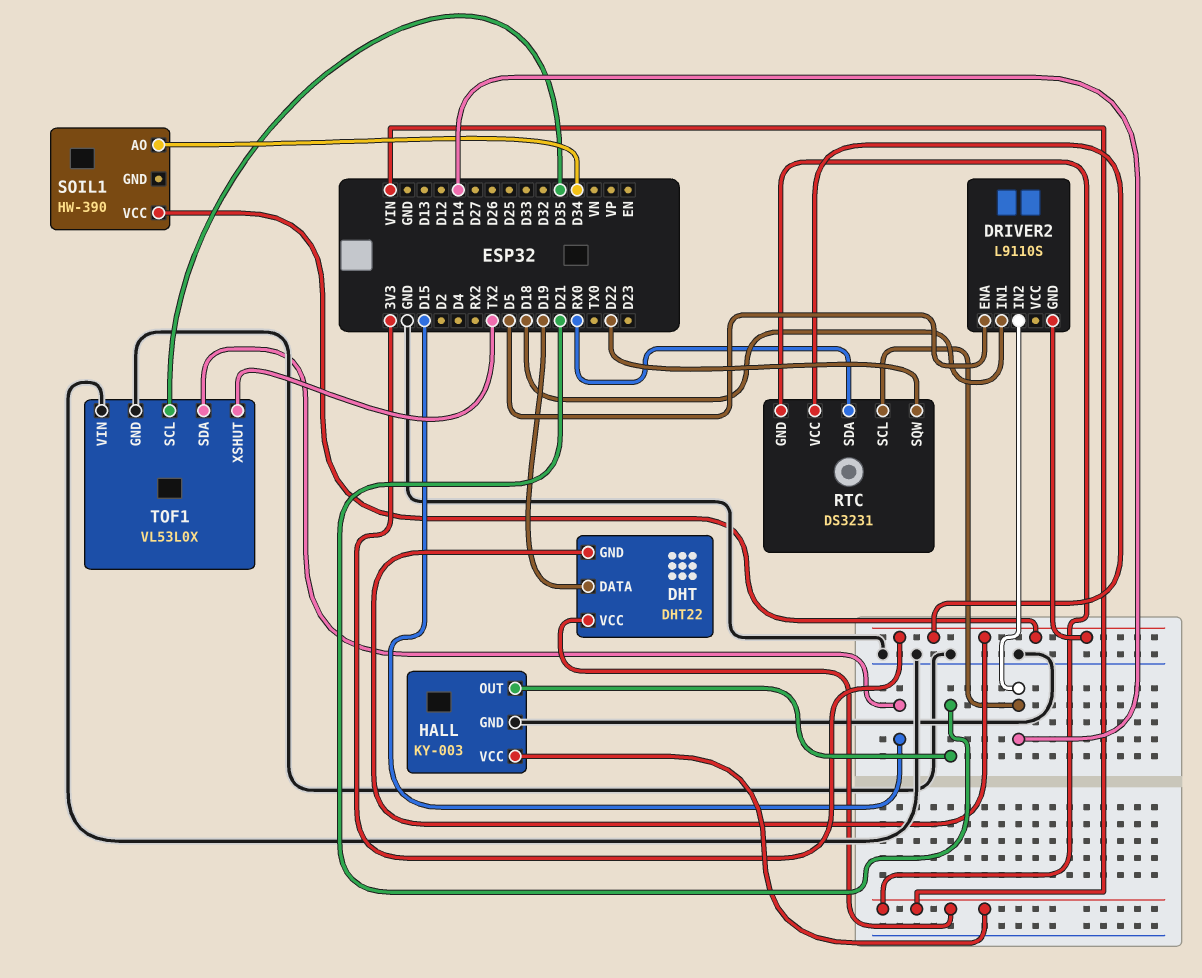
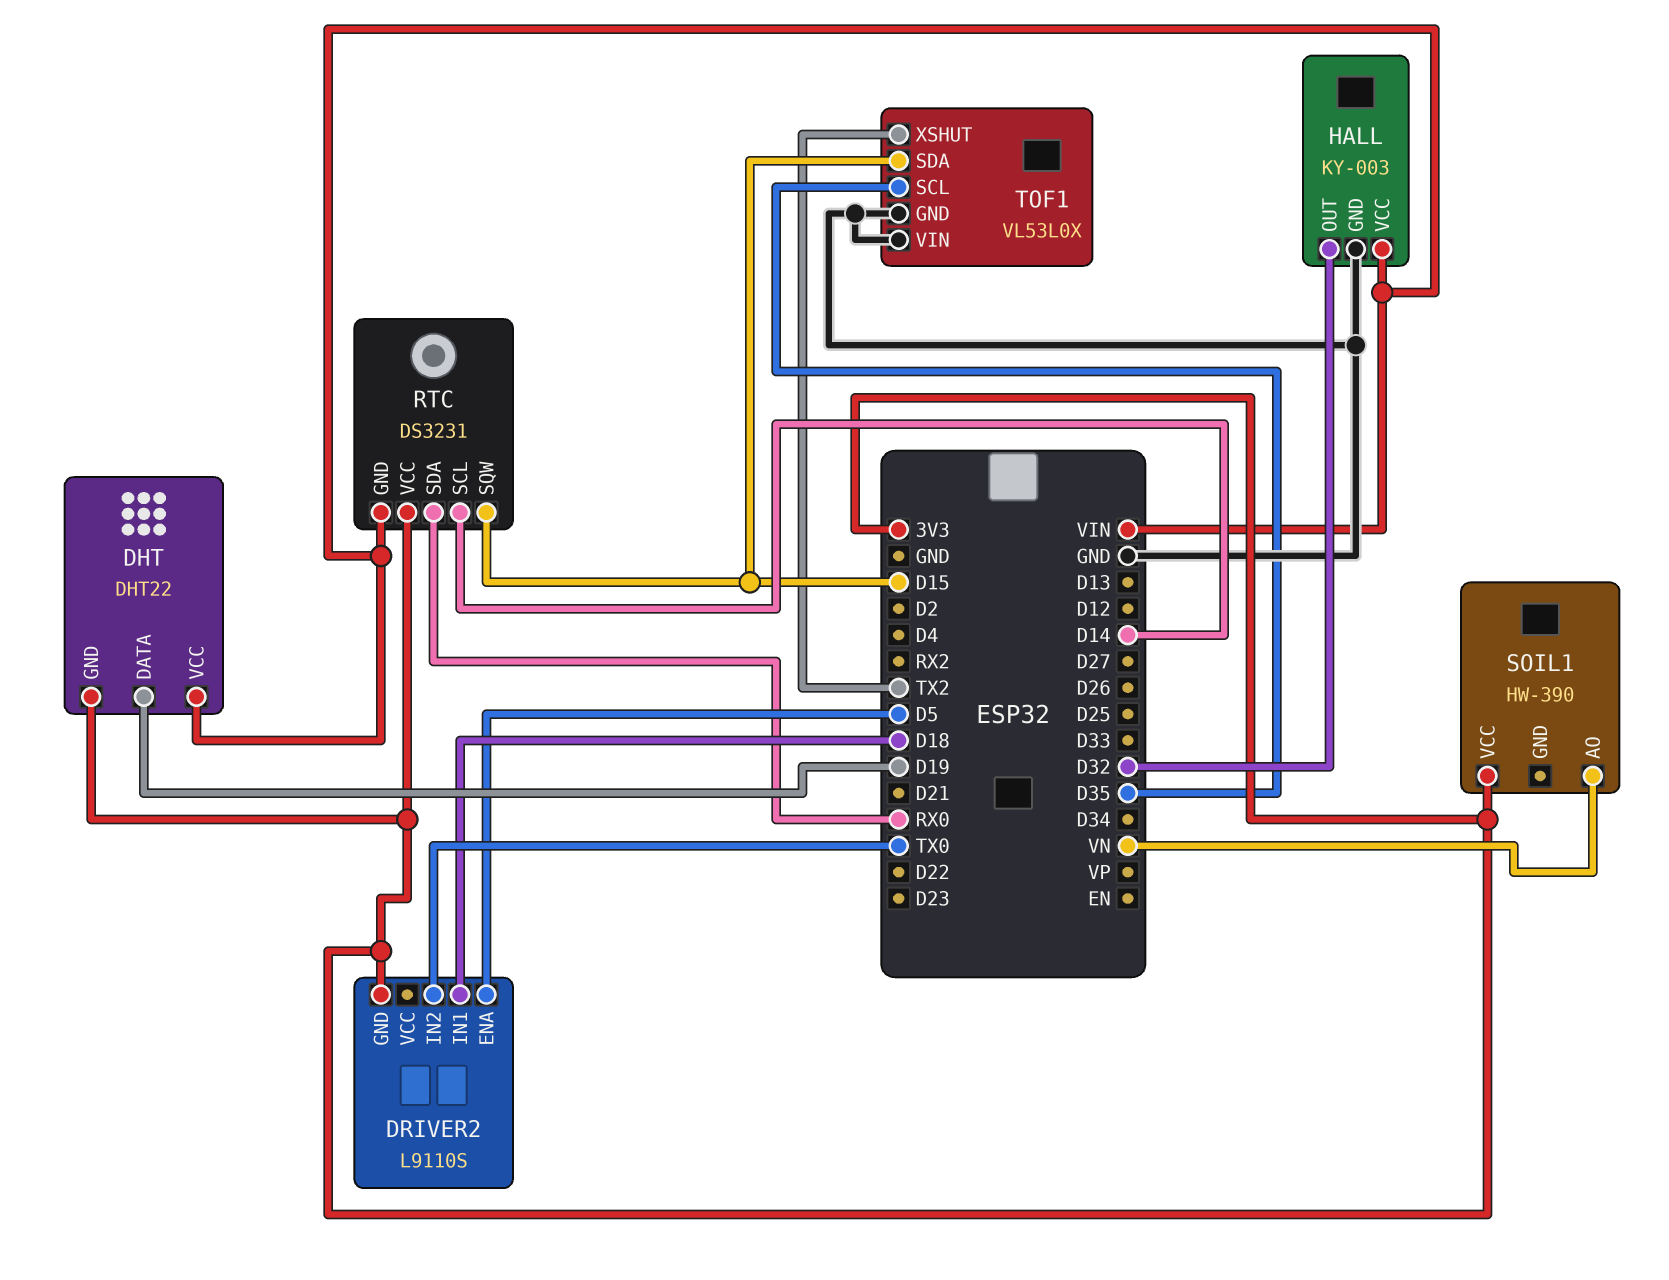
DRIVER2 pin IN2: D14 -> TX0
HALL pin OUT: D21 -> D32
RTC pin SQW: D22 -> D15
SOIL1 pin AO: D34 -> VN

